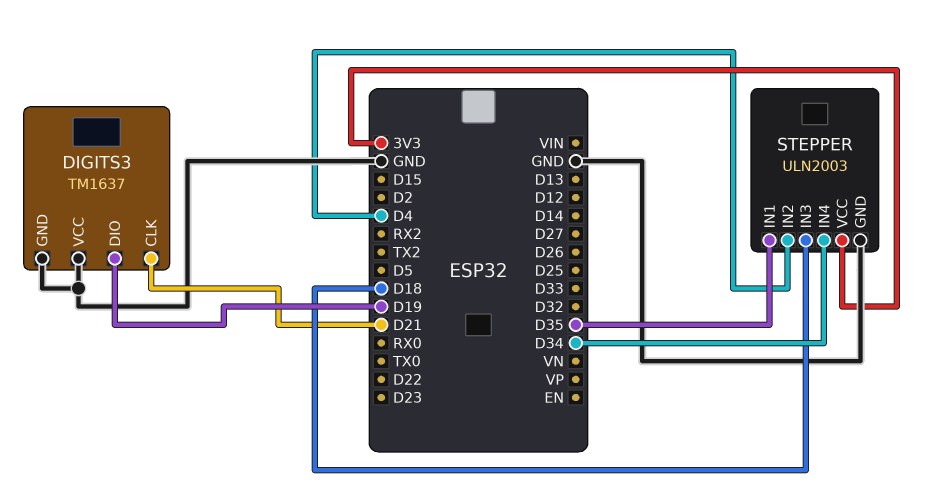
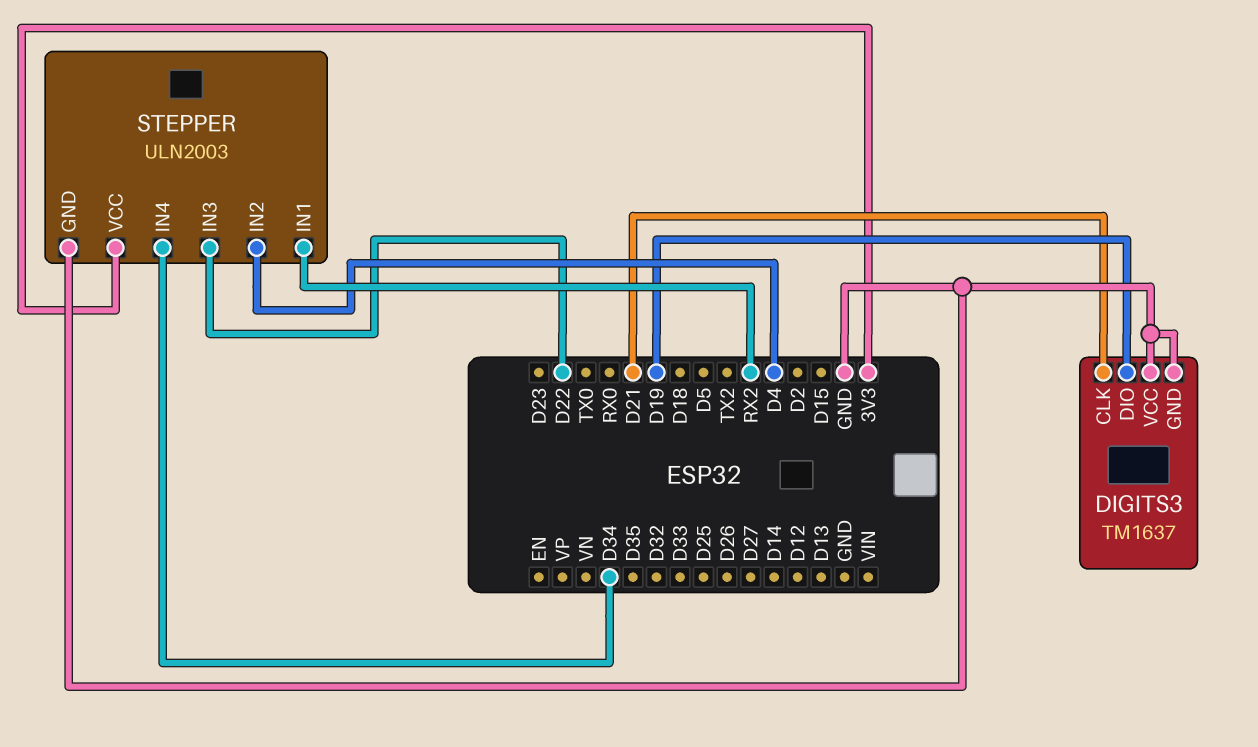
STEPPER pin IN1: D35 -> RX2
STEPPER pin IN3: D18 -> D22

